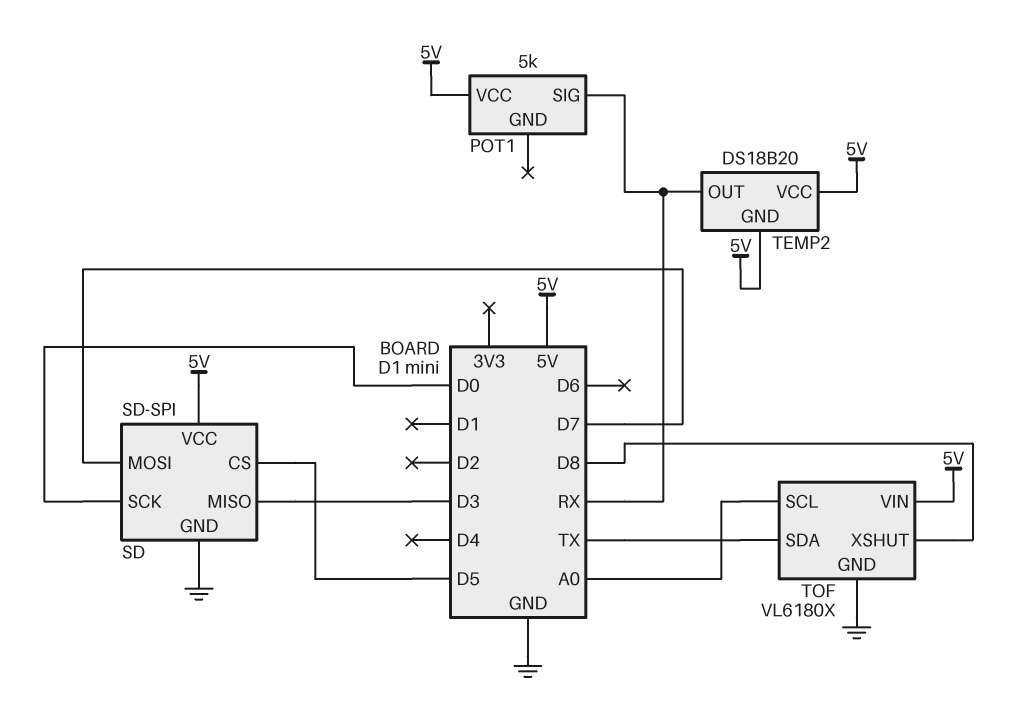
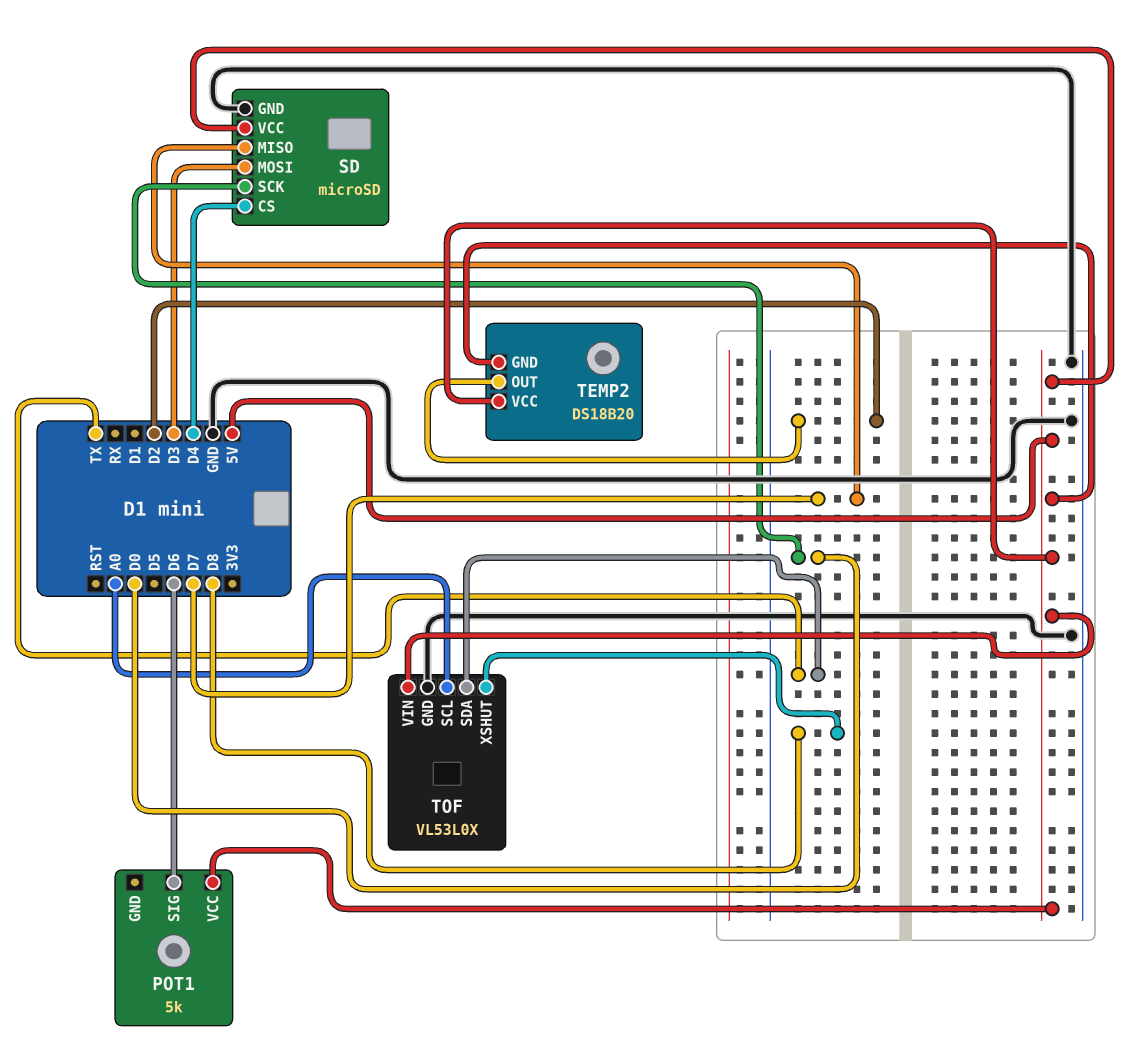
POT1 pin SIG: RX -> D6
SD: SD-SPI -> microSD
SD pin CS: D5 -> D4
SD pin MISO: D3 -> D7
SD pin MOSI: D7 -> D3
TEMP2 pin OUT: RX -> D2
TOF: VL6180X -> VL53L0X

